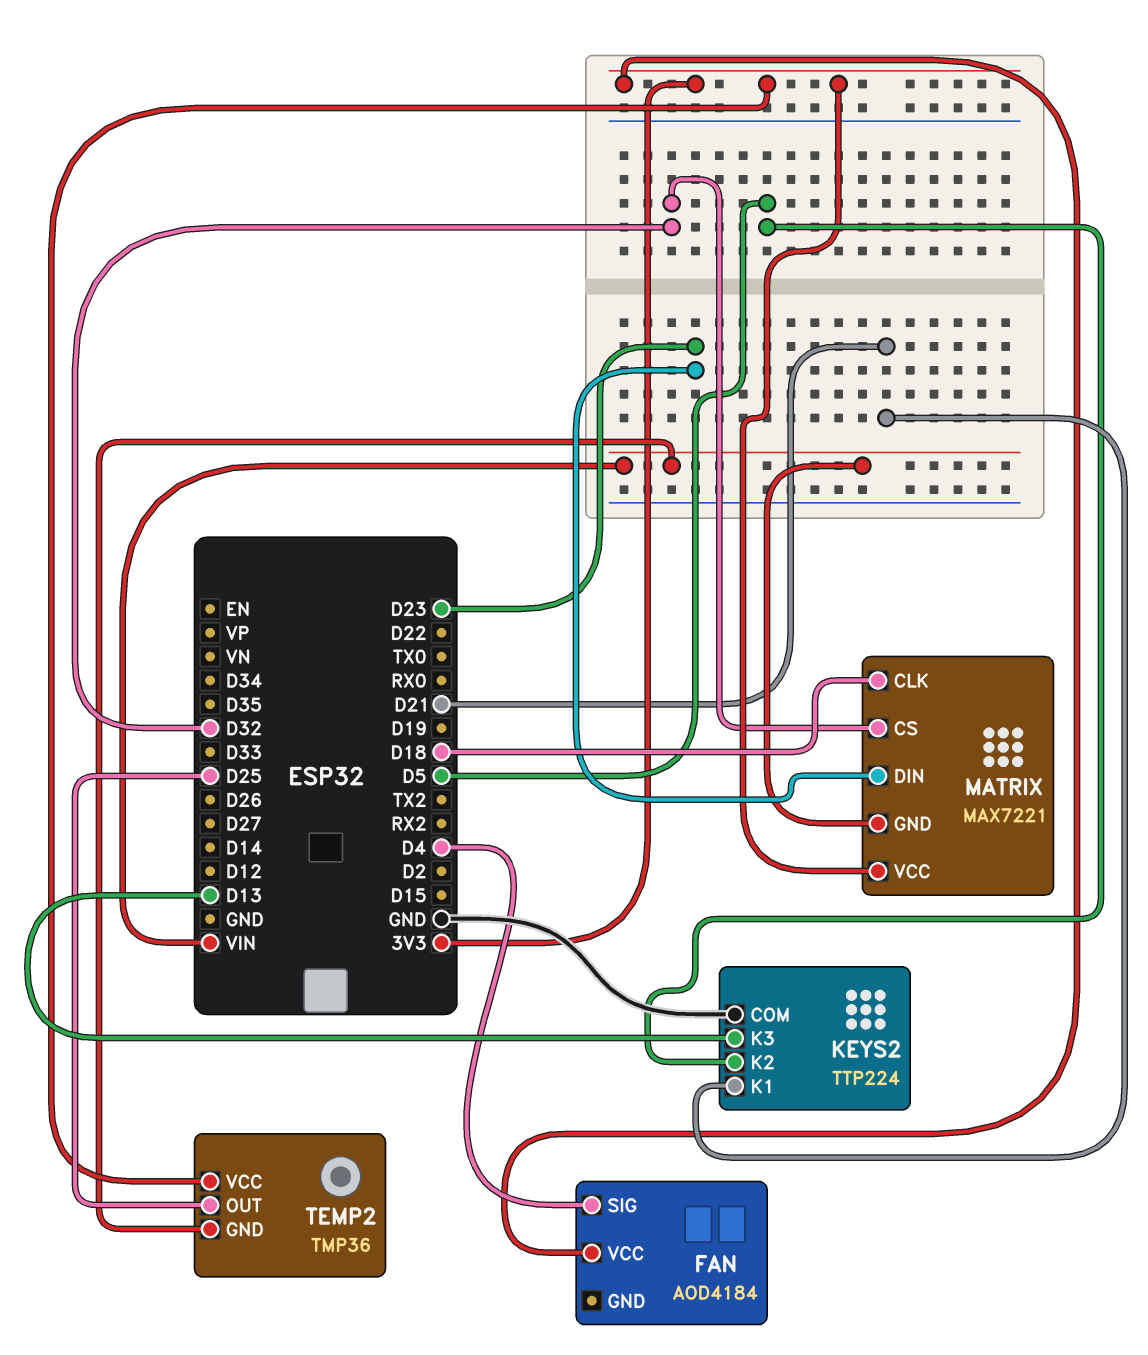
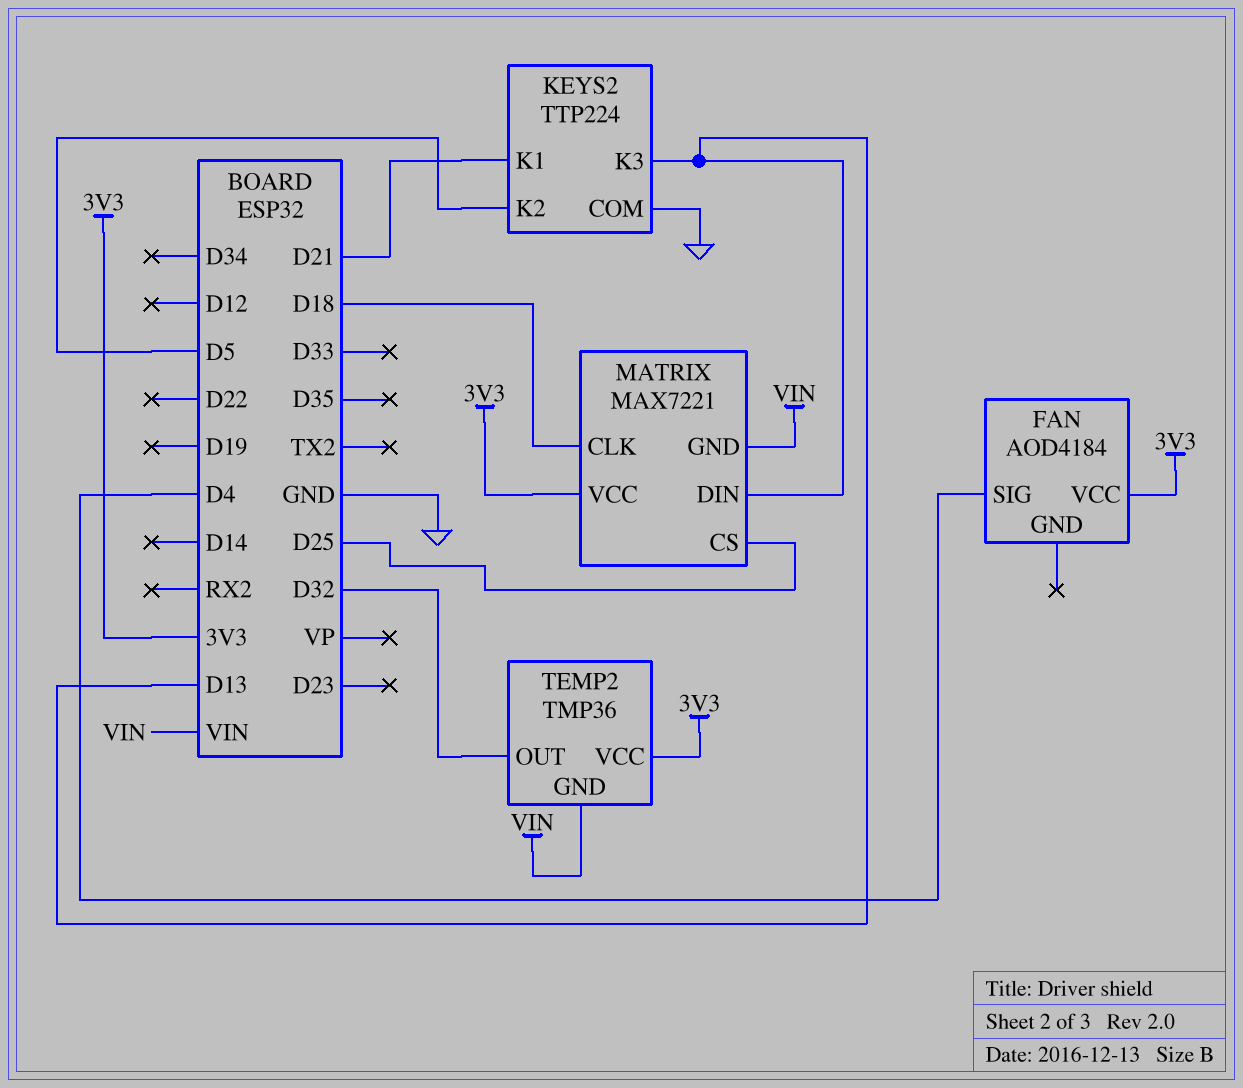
MATRIX pin CS: D32 -> D25
MATRIX pin DIN: D23 -> D13
TEMP2 pin OUT: D25 -> D32

